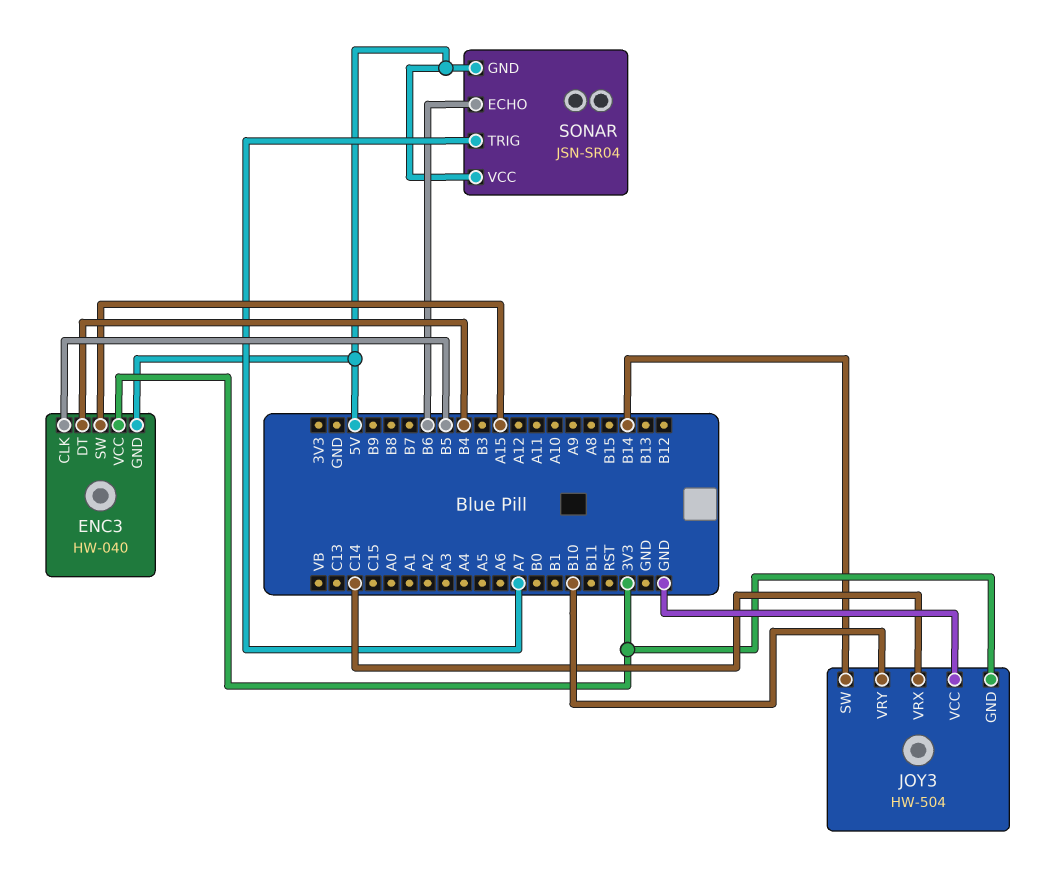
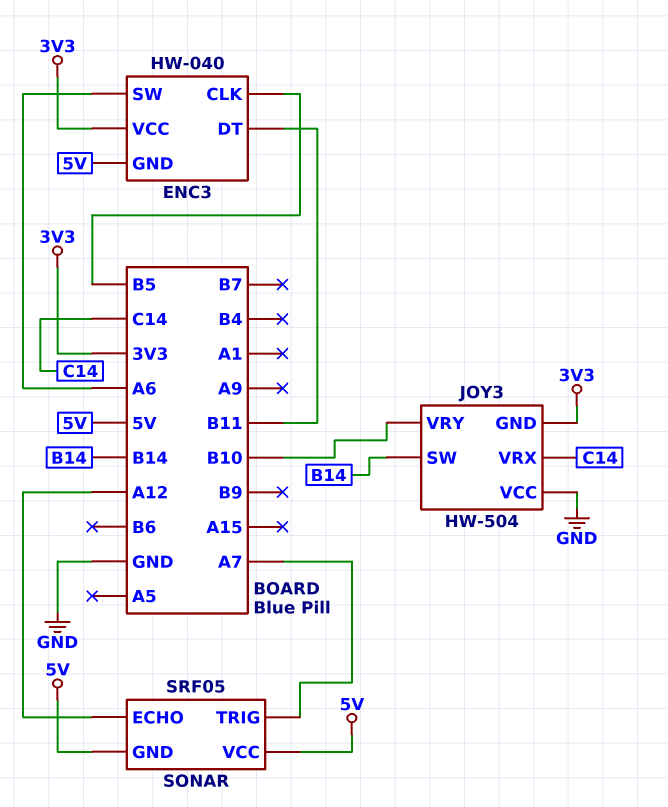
ENC3 pin DT: B4 -> B11
ENC3 pin SW: A15 -> A6
SONAR: JSN-SR04 -> SRF05
SONAR pin ECHO: B6 -> A12

